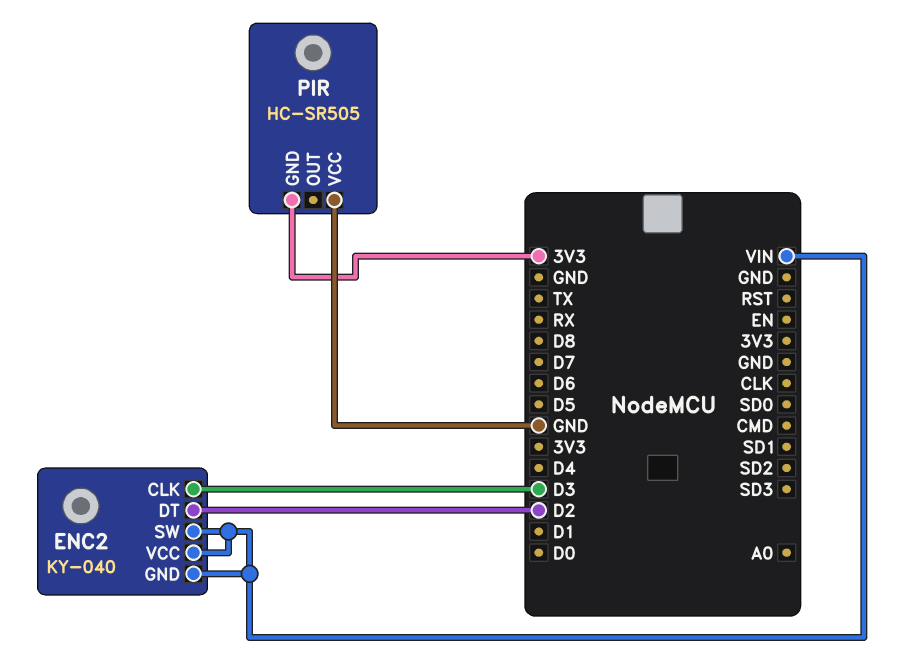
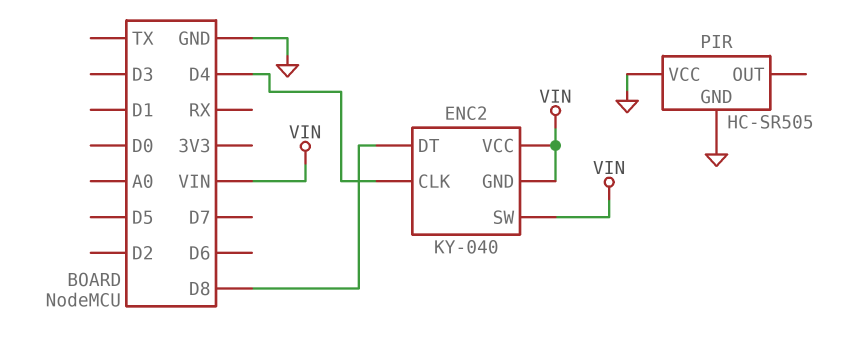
ENC2 pin CLK: D3 -> D4
ENC2 pin DT: D2 -> D8
PIR pin GND: 3V3 -> GND

